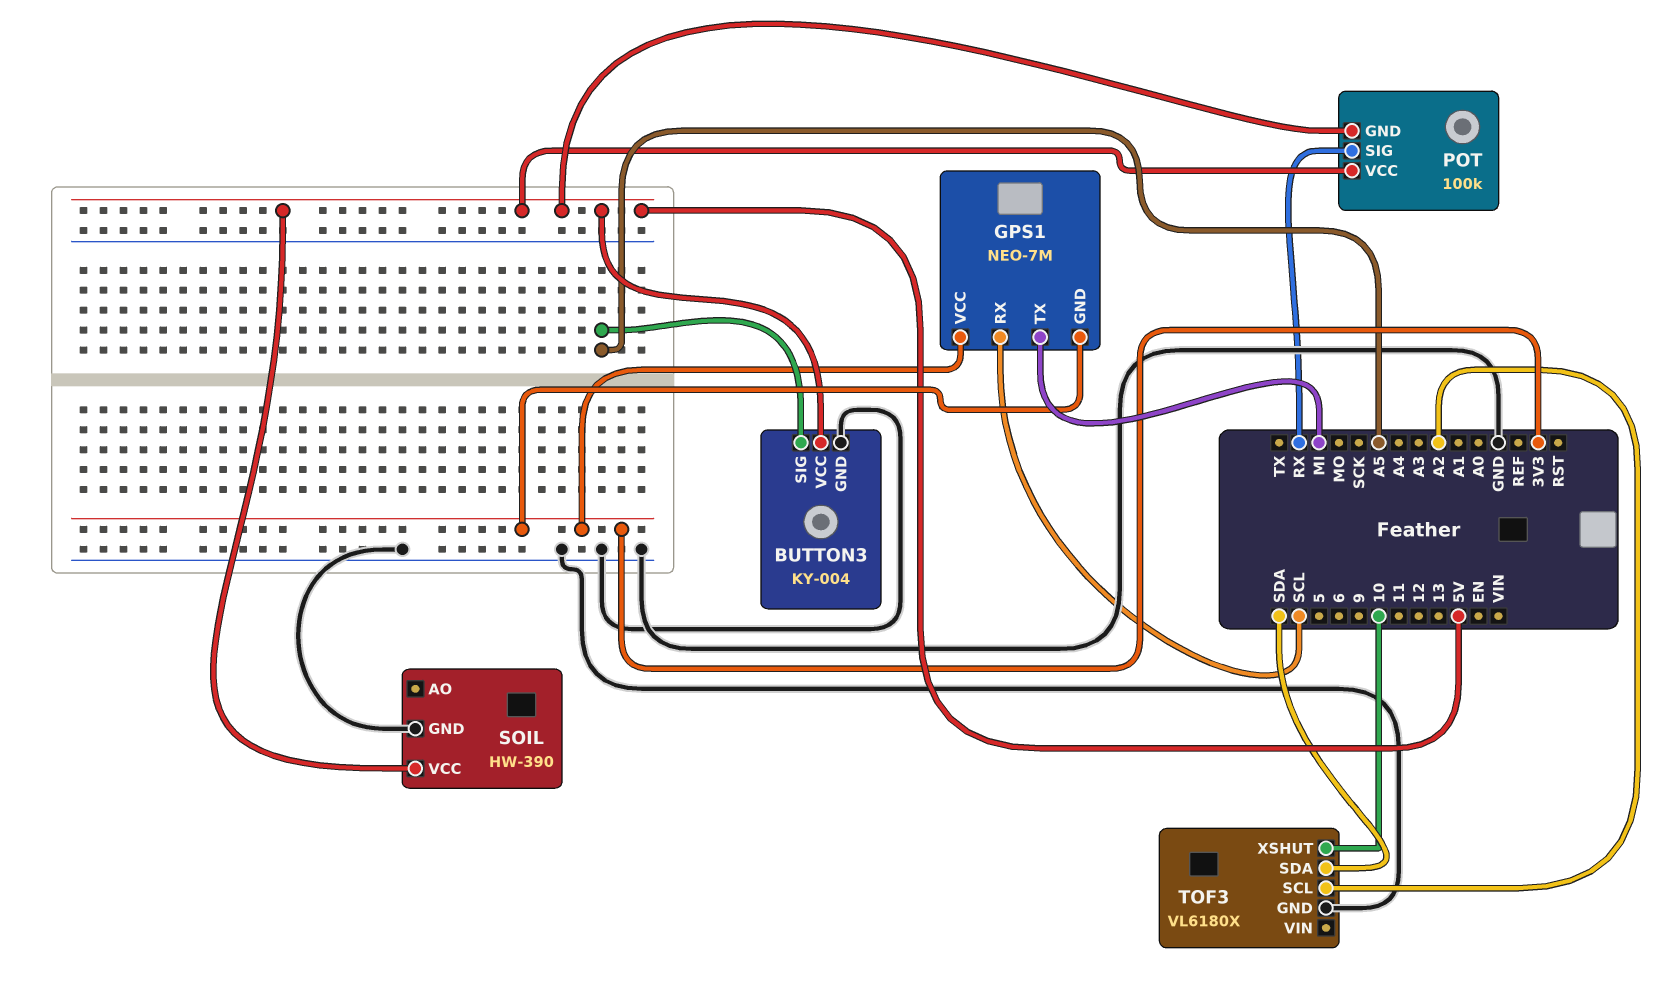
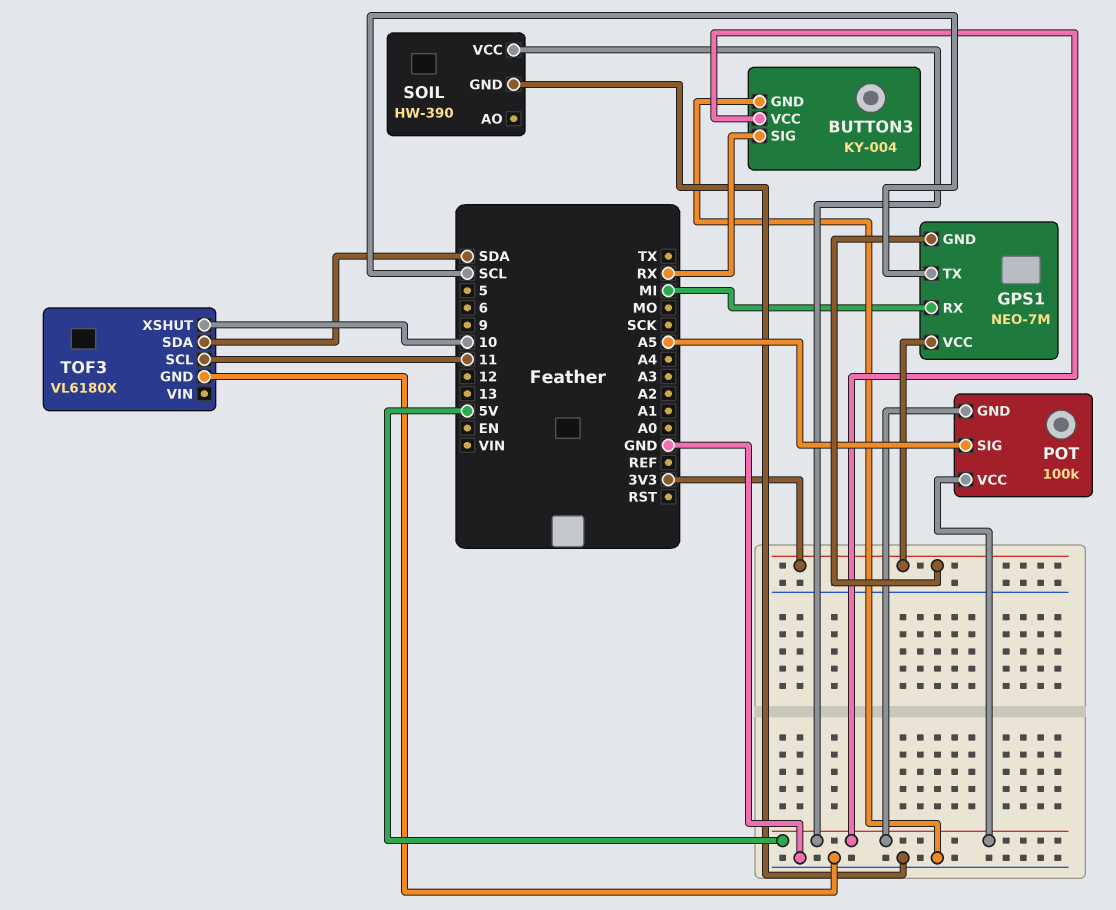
BUTTON3 pin SIG: A5 -> RX
GPS1 pin RX: SCL -> MI
GPS1 pin TX: MI -> SCL
POT pin SIG: RX -> A5
TOF3 pin SCL: A2 -> 11

